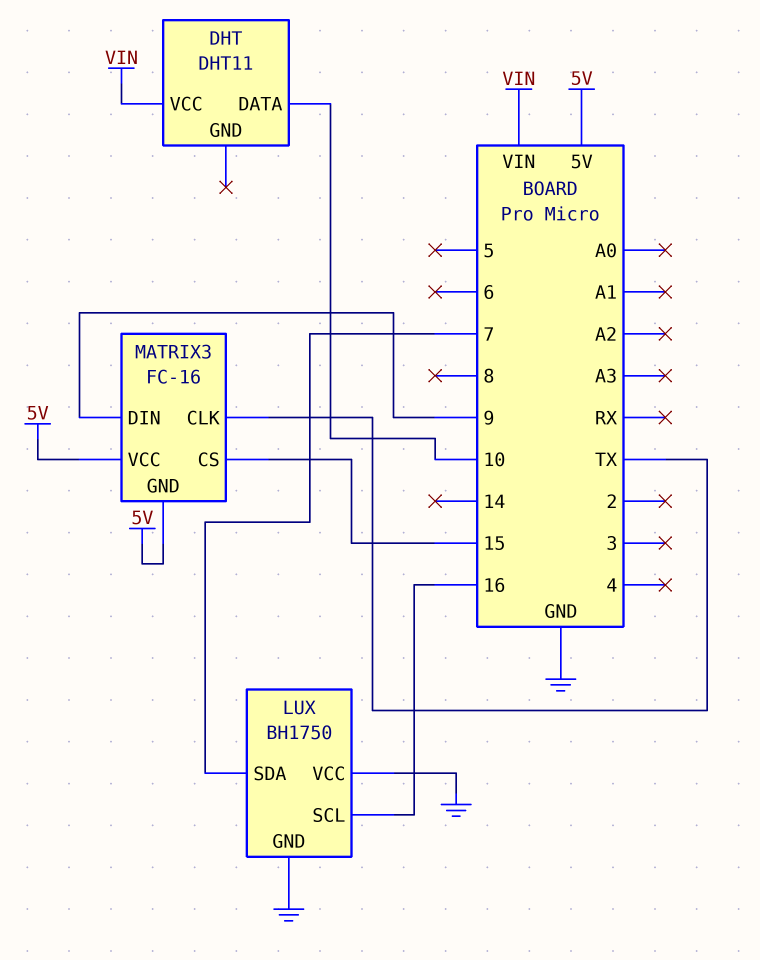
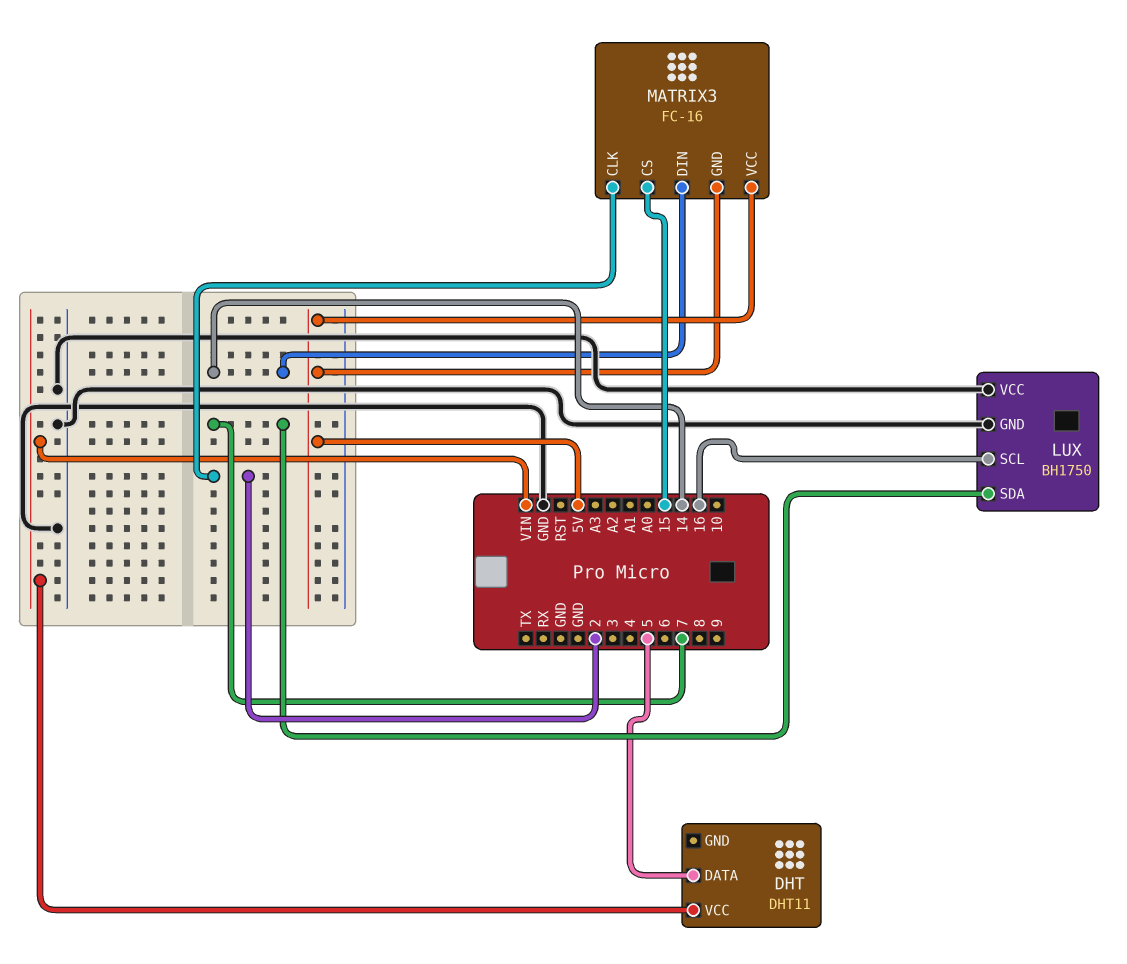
DHT pin DATA: 10 -> 5
MATRIX3 pin CLK: TX -> 2
MATRIX3 pin DIN: 9 -> 14

